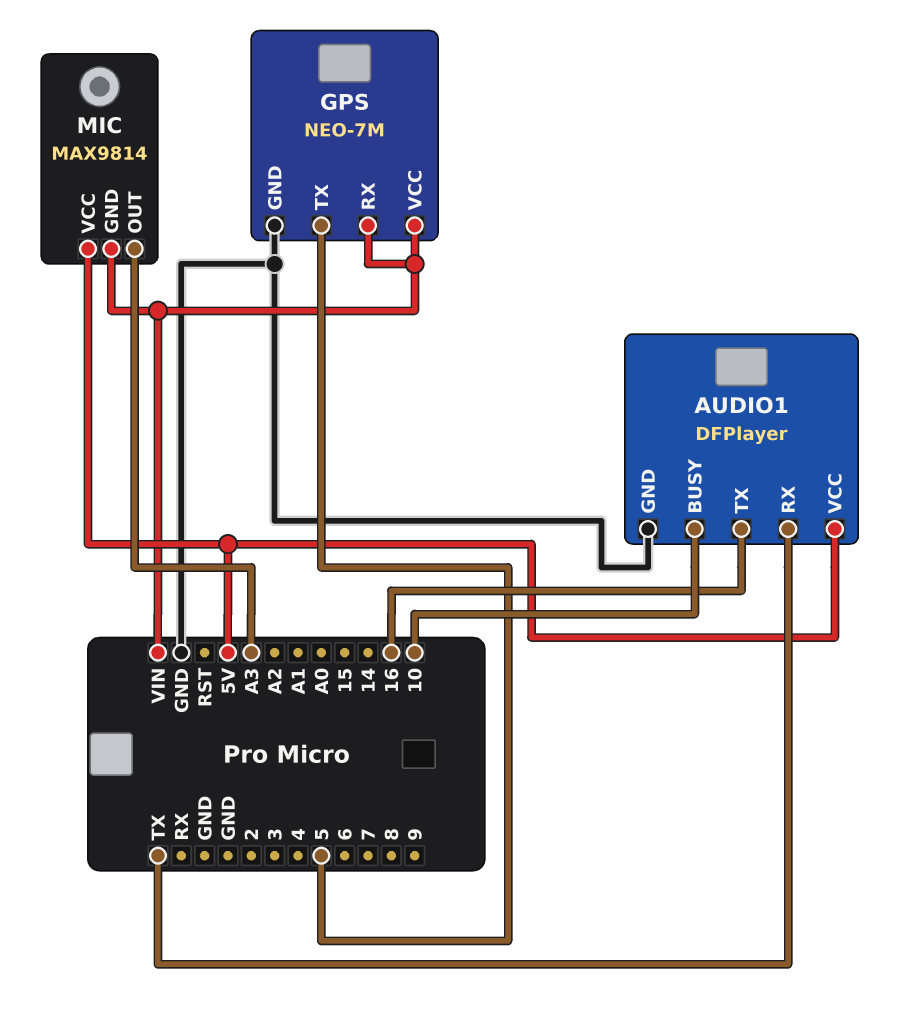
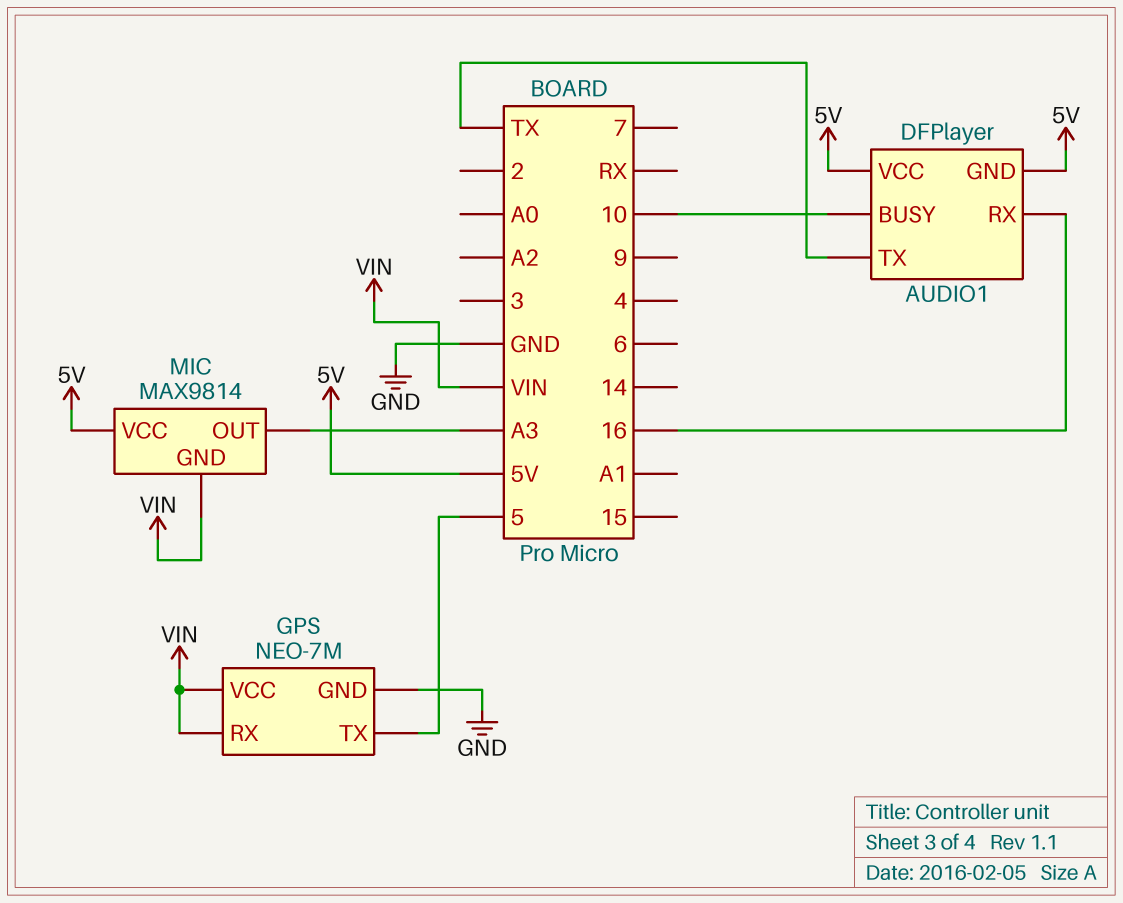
AUDIO1 pin GND: GND -> 5V
AUDIO1 pin RX: TX -> 16
AUDIO1 pin TX: 16 -> TX

